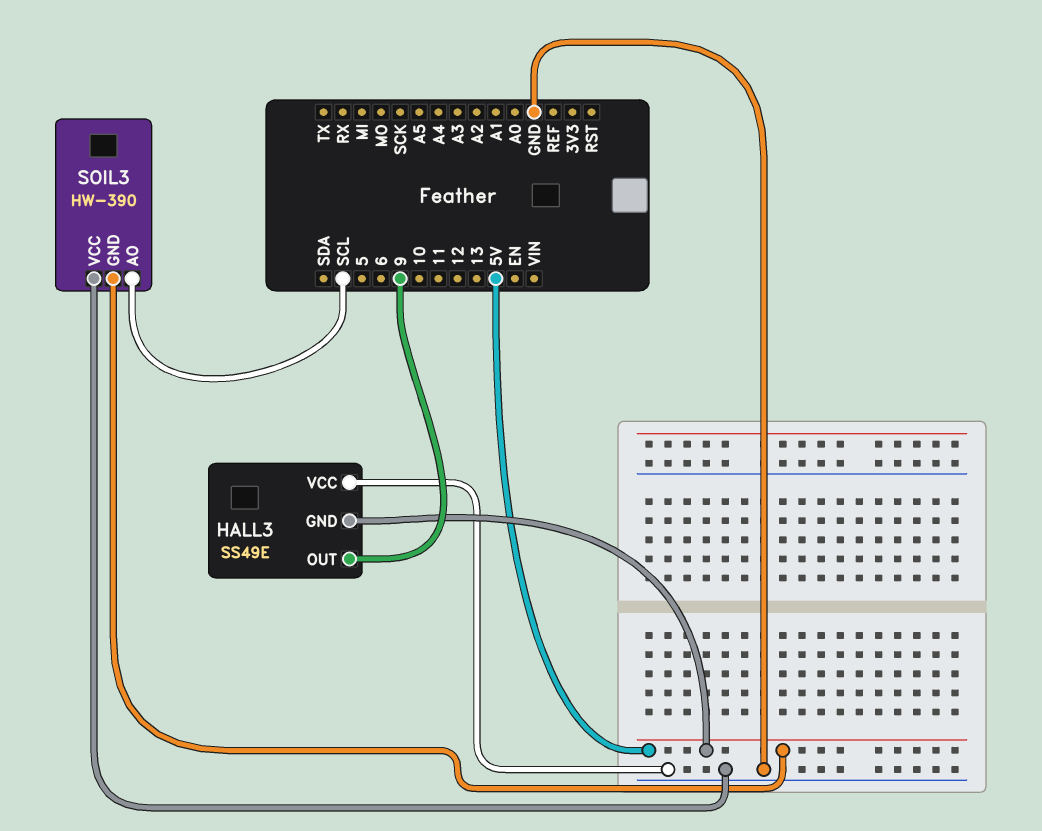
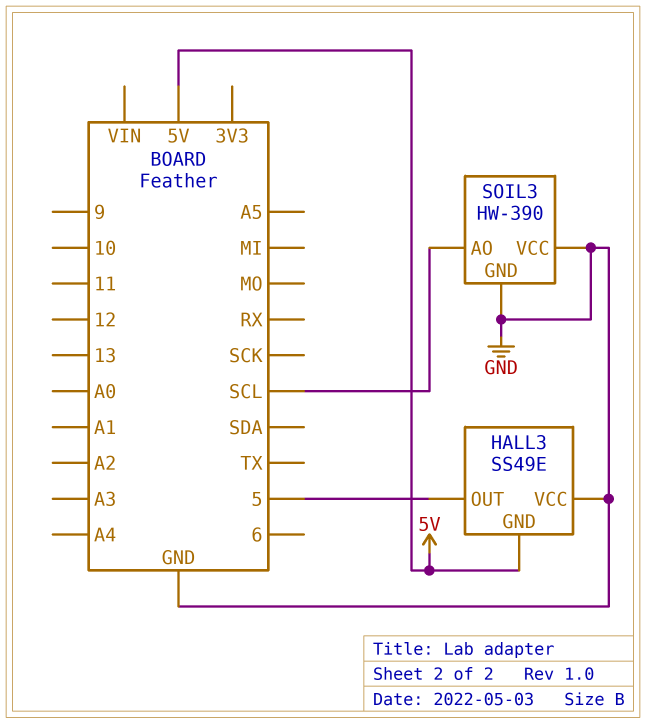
HALL3 pin OUT: 9 -> 5
SOIL3 pin GND: 5V -> GND

